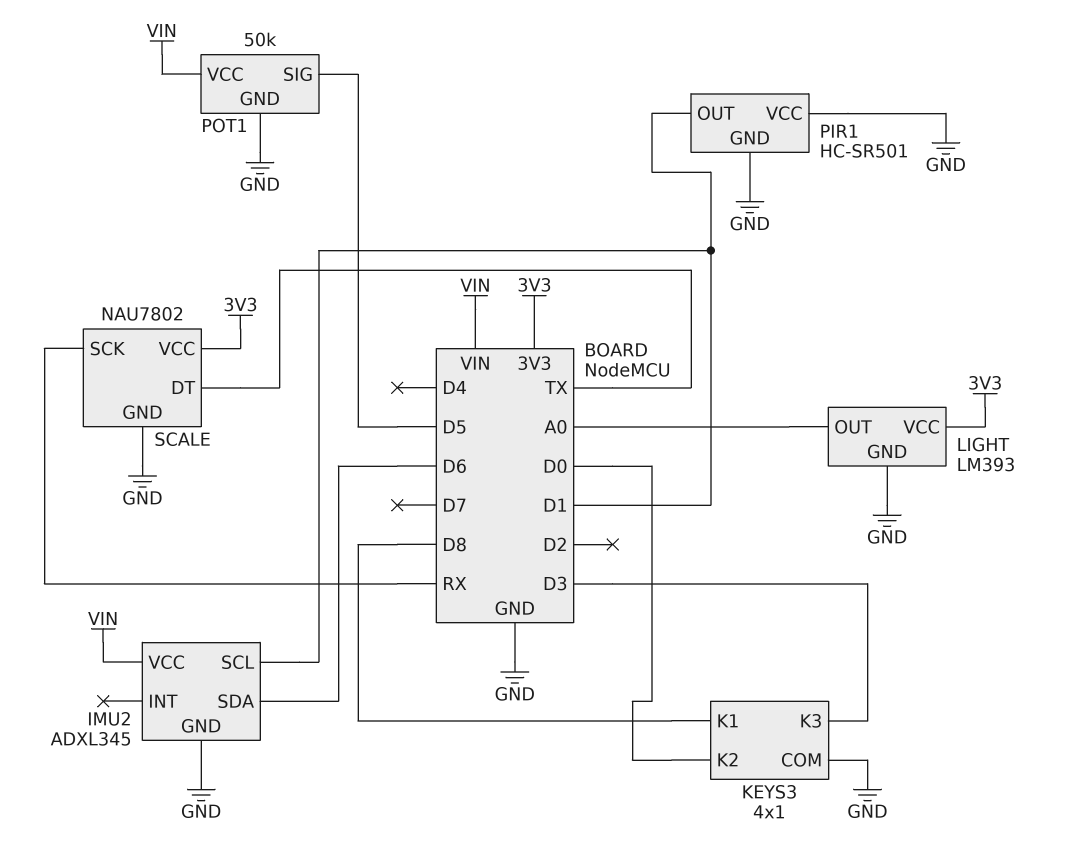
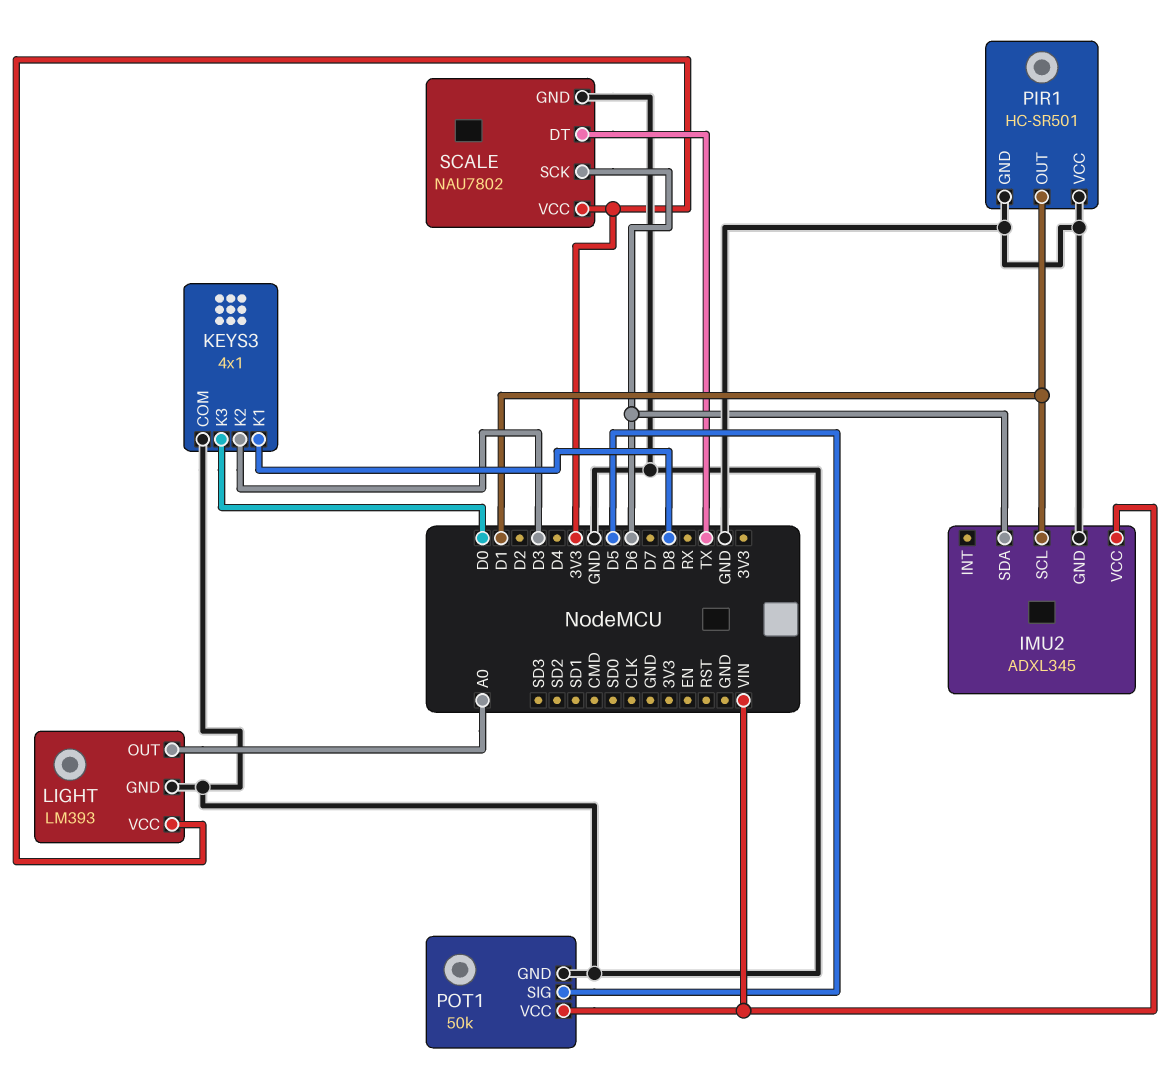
KEYS3 pin K2: D0 -> D3
KEYS3 pin K3: D3 -> D0
SCALE pin SCK: RX -> D6

